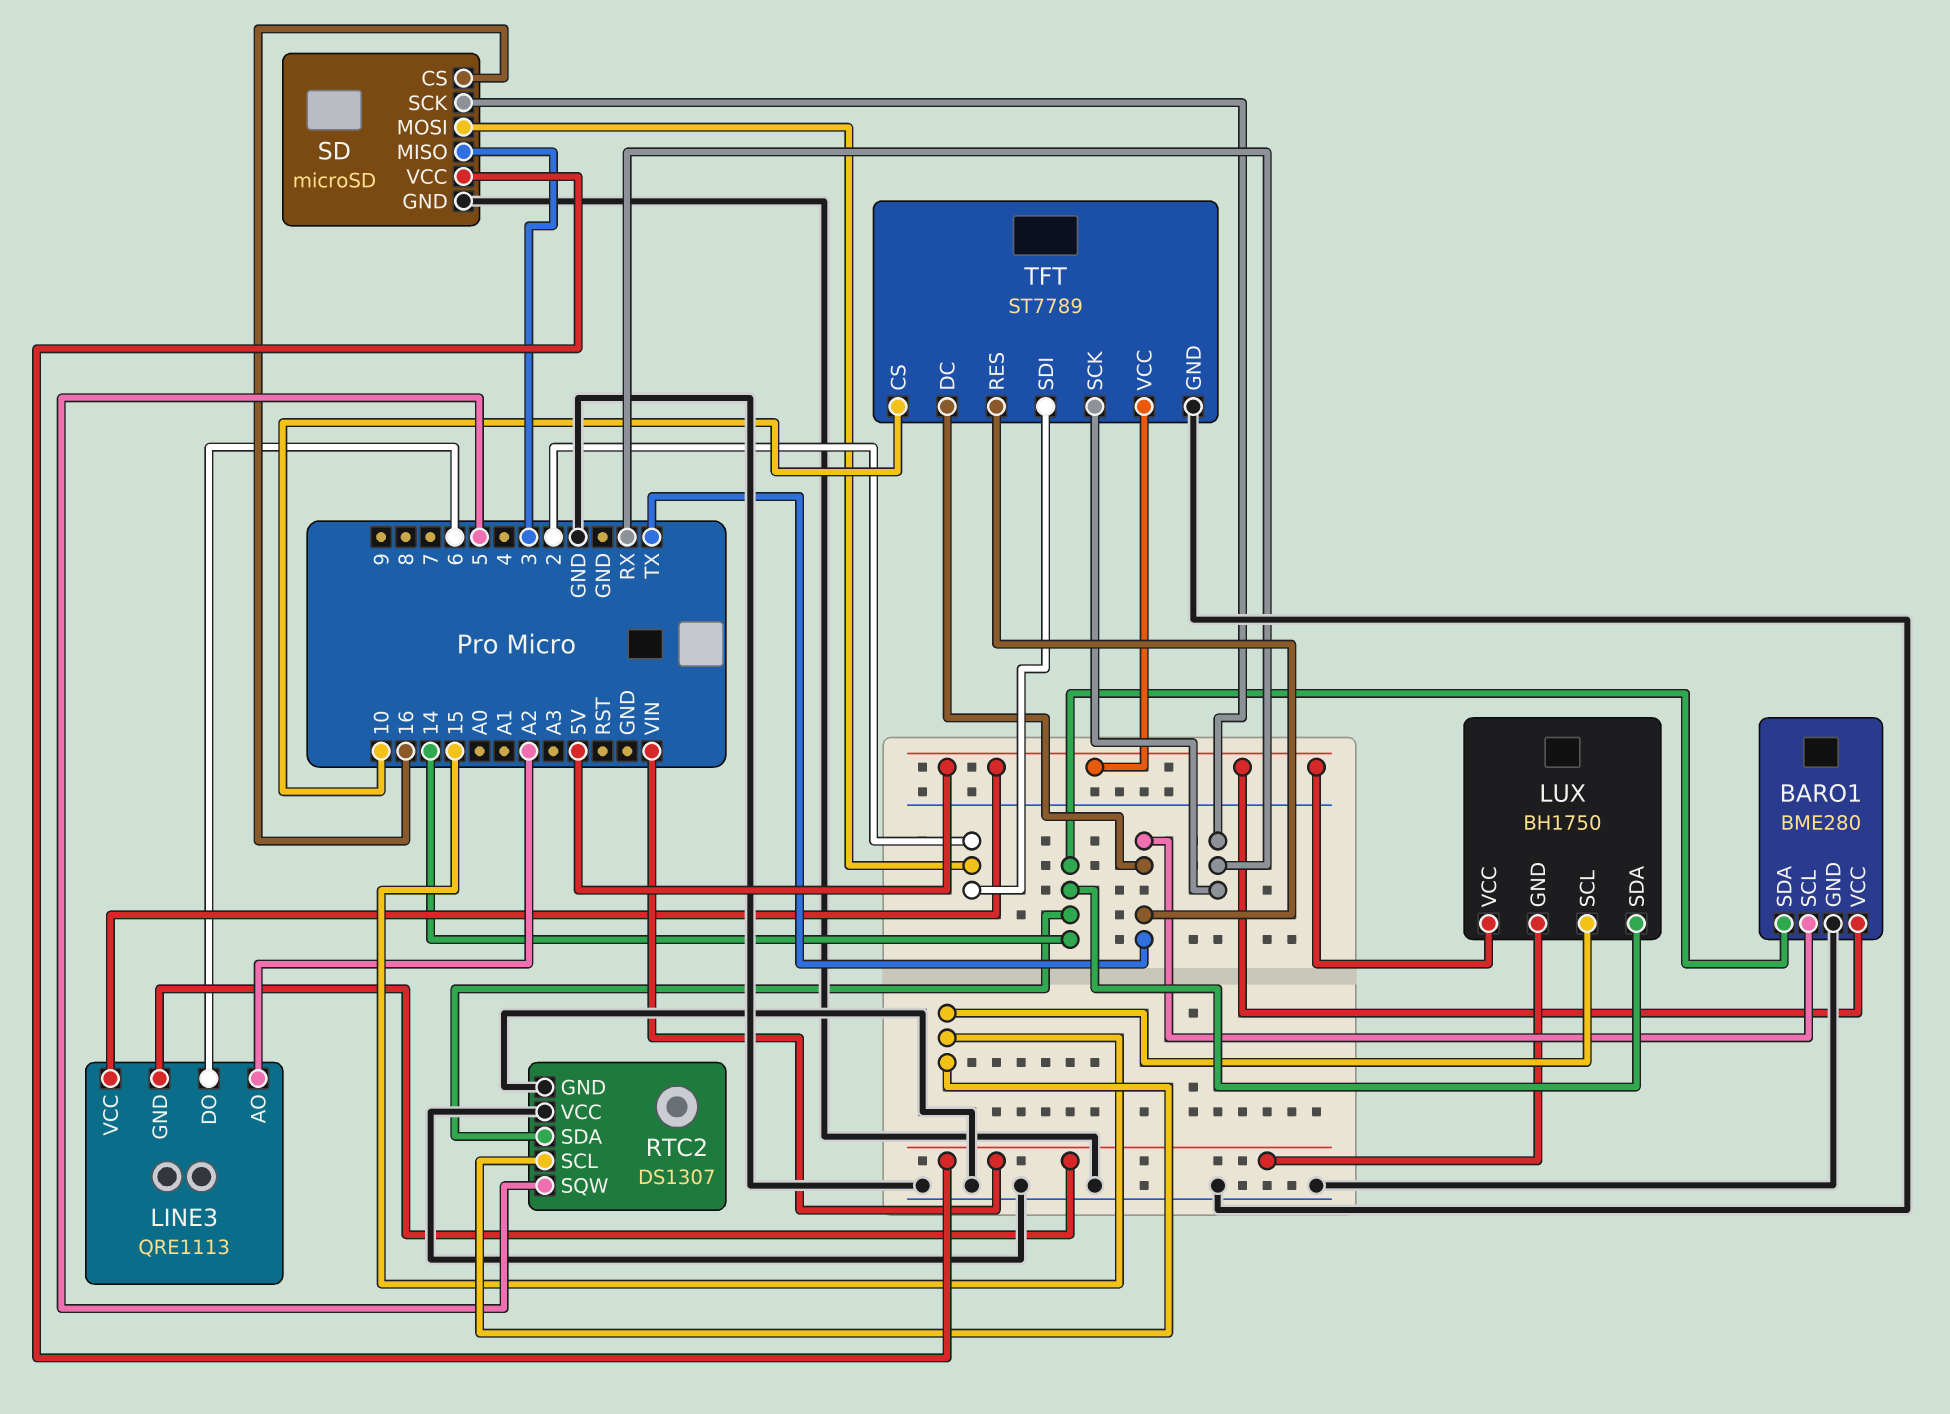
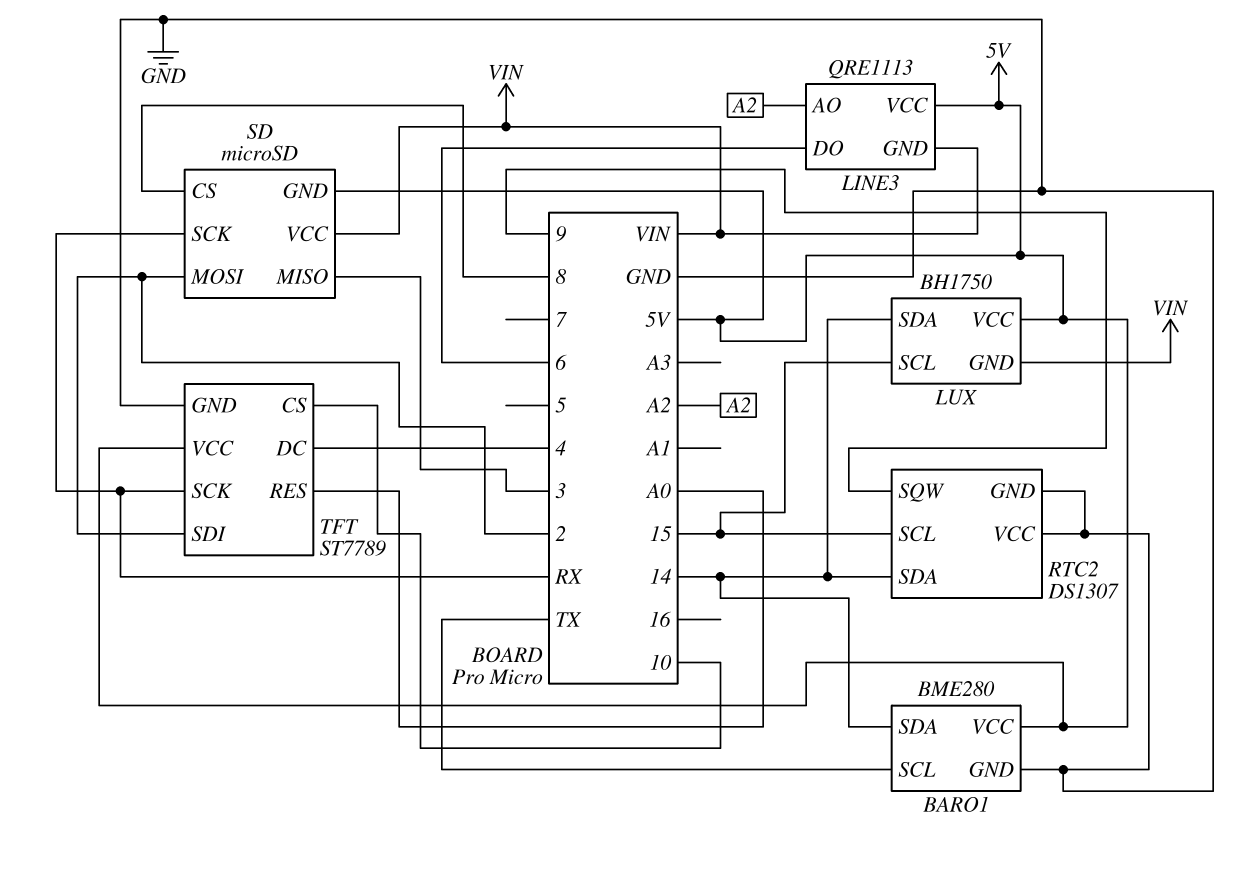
RTC2 pin SQW: 5 -> 9
SD pin CS: 16 -> 8
SD pin GND: GND -> 5V
TFT pin DC: TX -> 4
TFT pin RES: TX -> A0

